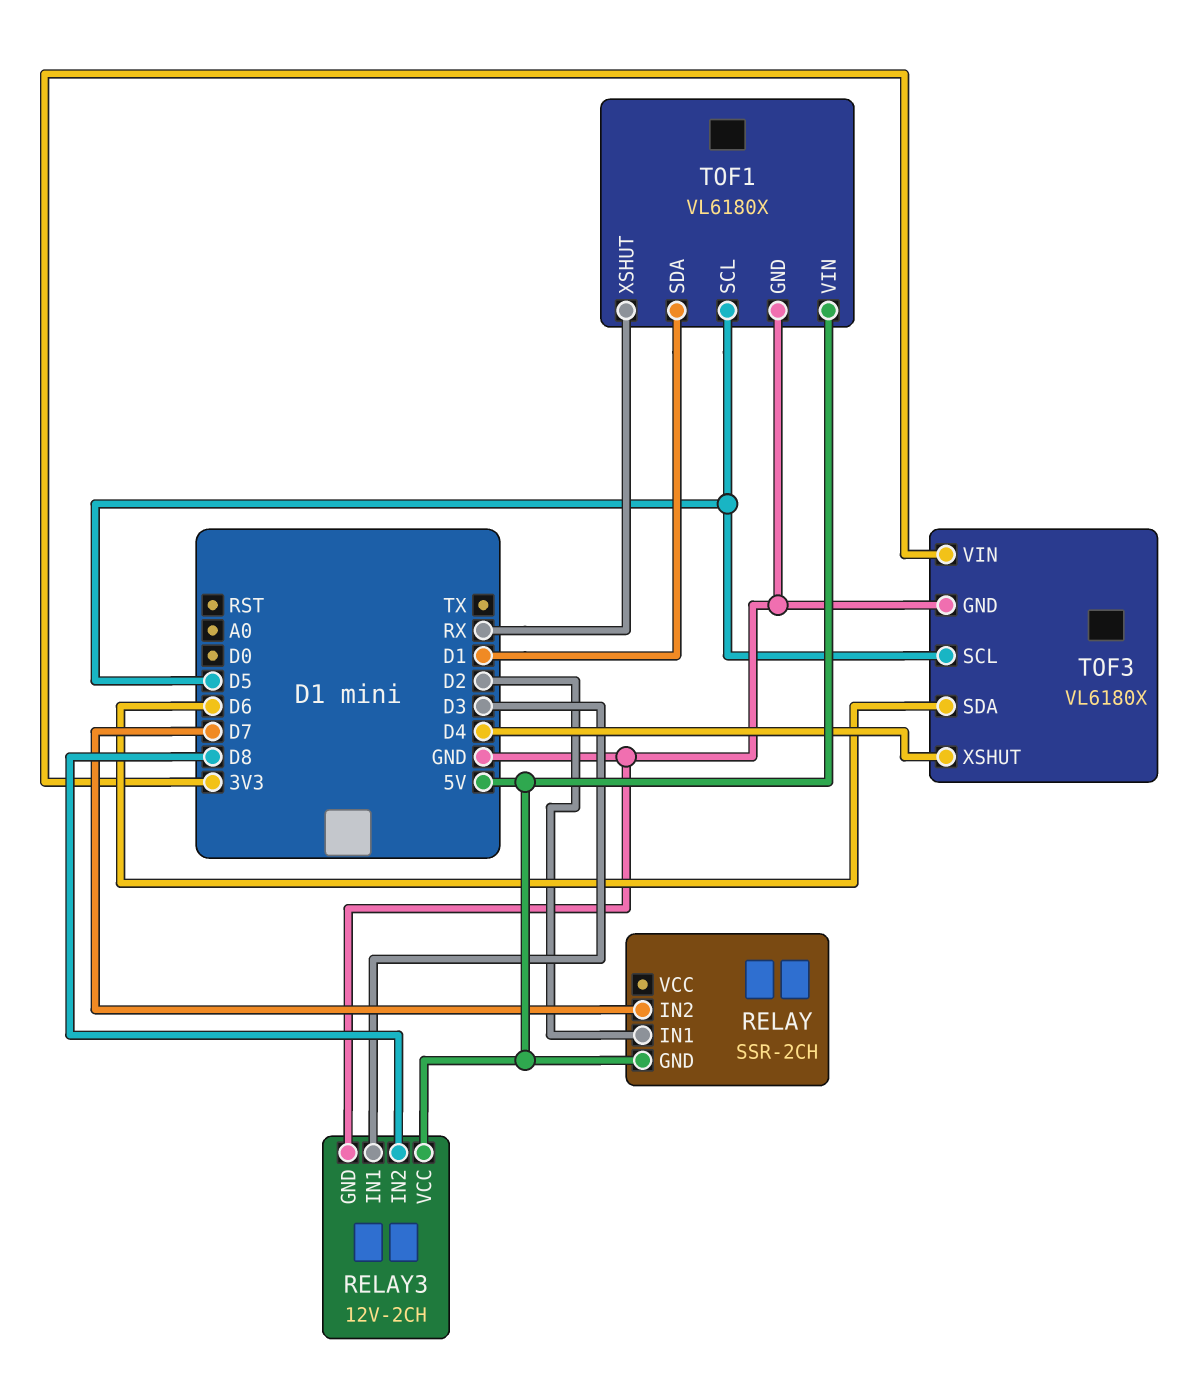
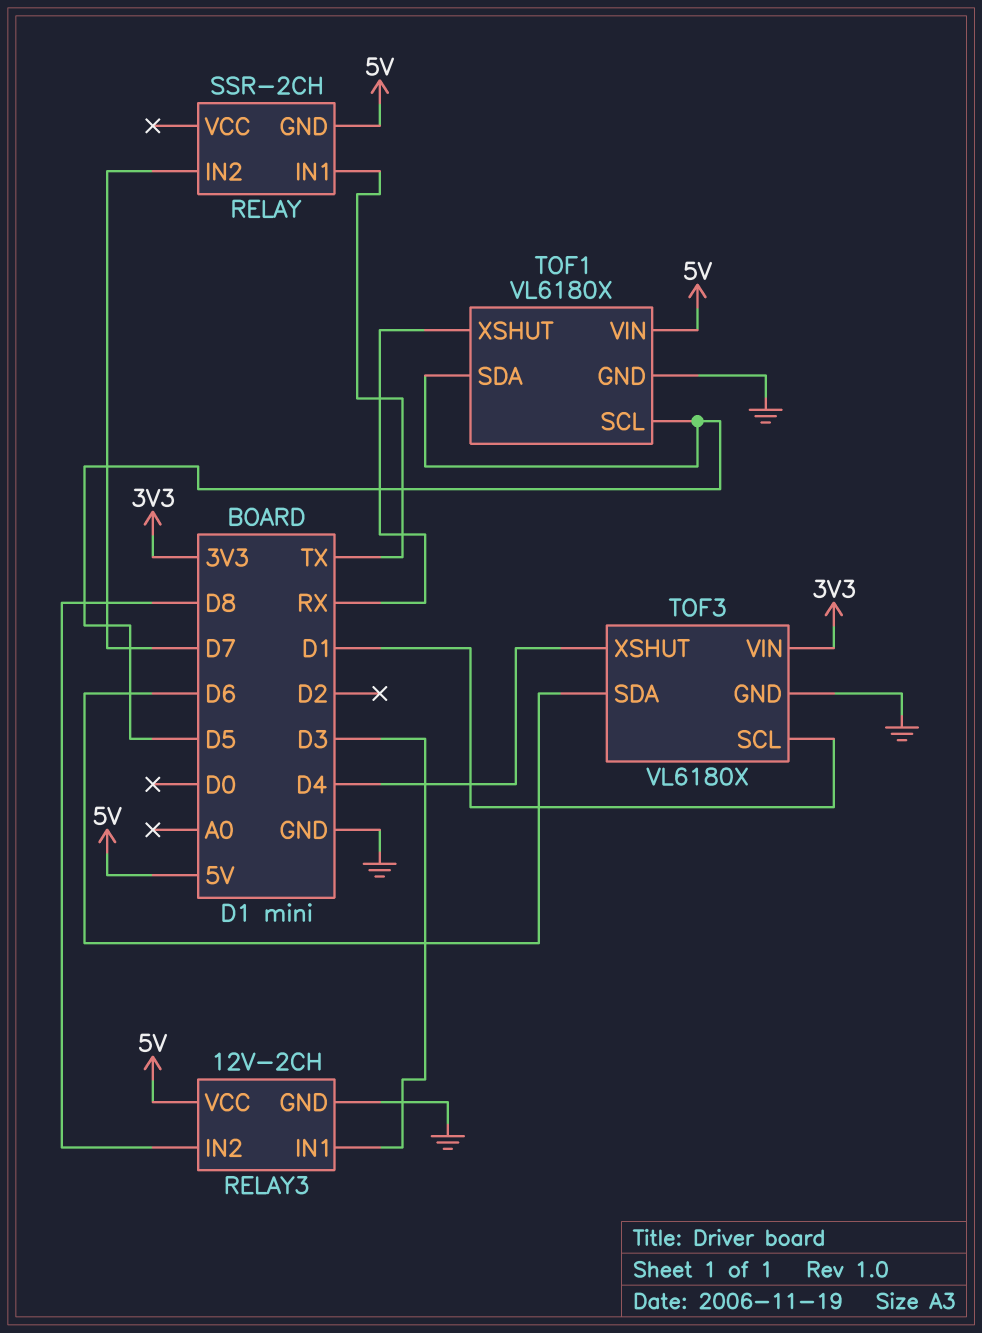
RELAY pin IN1: D2 -> TX
TOF1 pin SDA: D1 -> D5
TOF3 pin SCL: D5 -> D1

